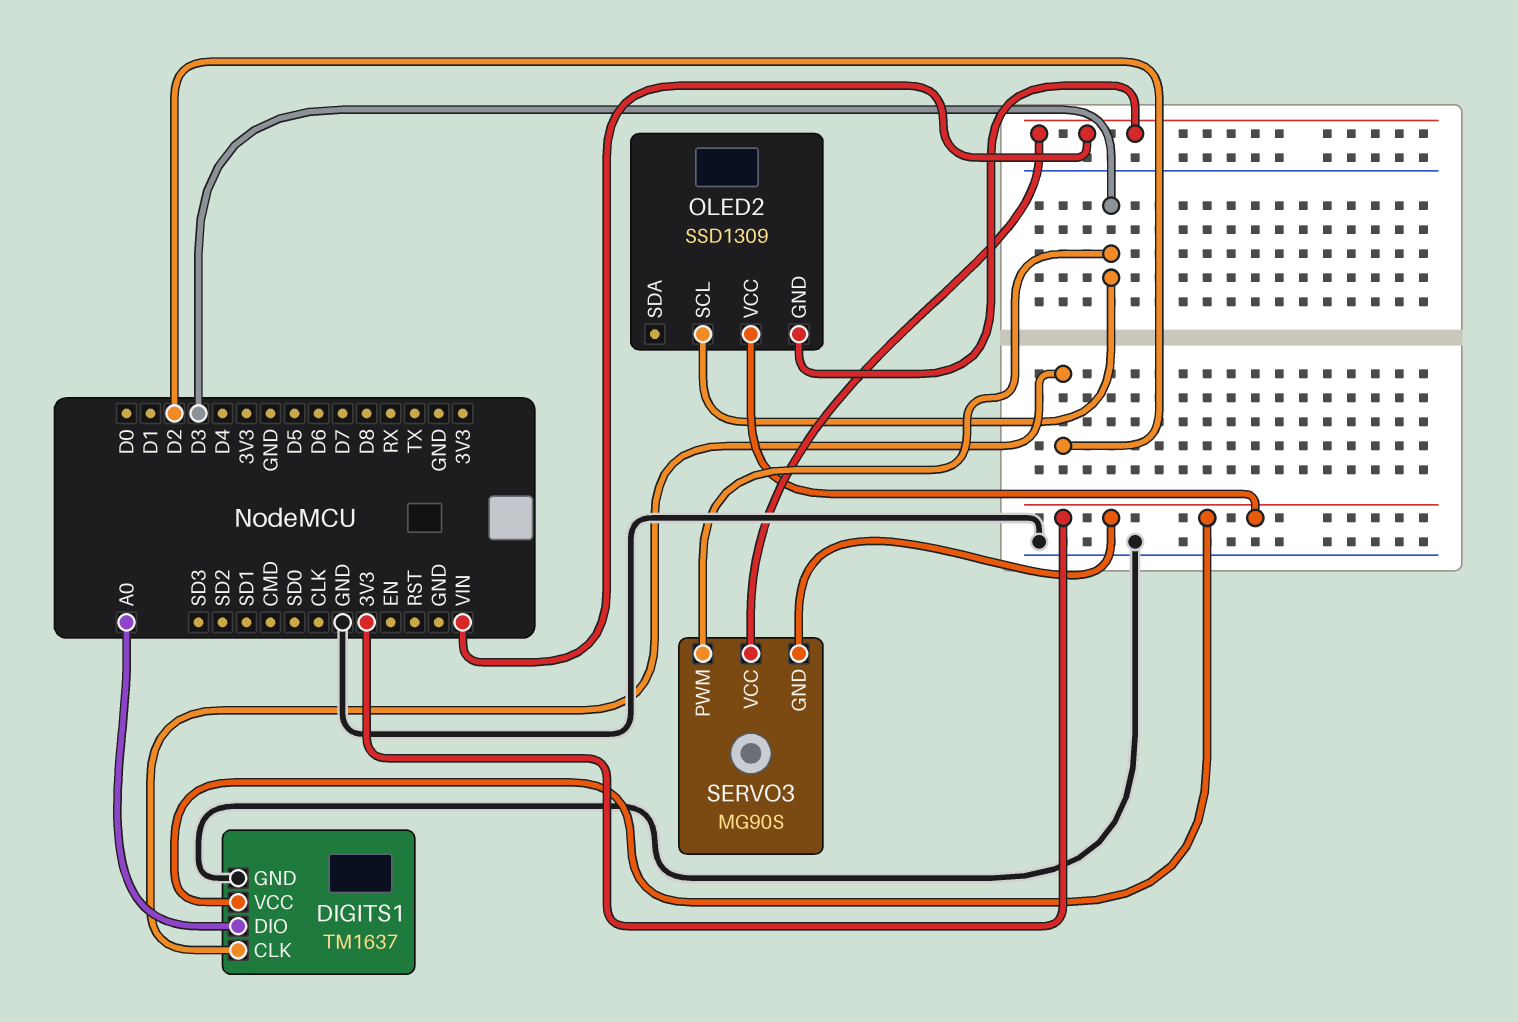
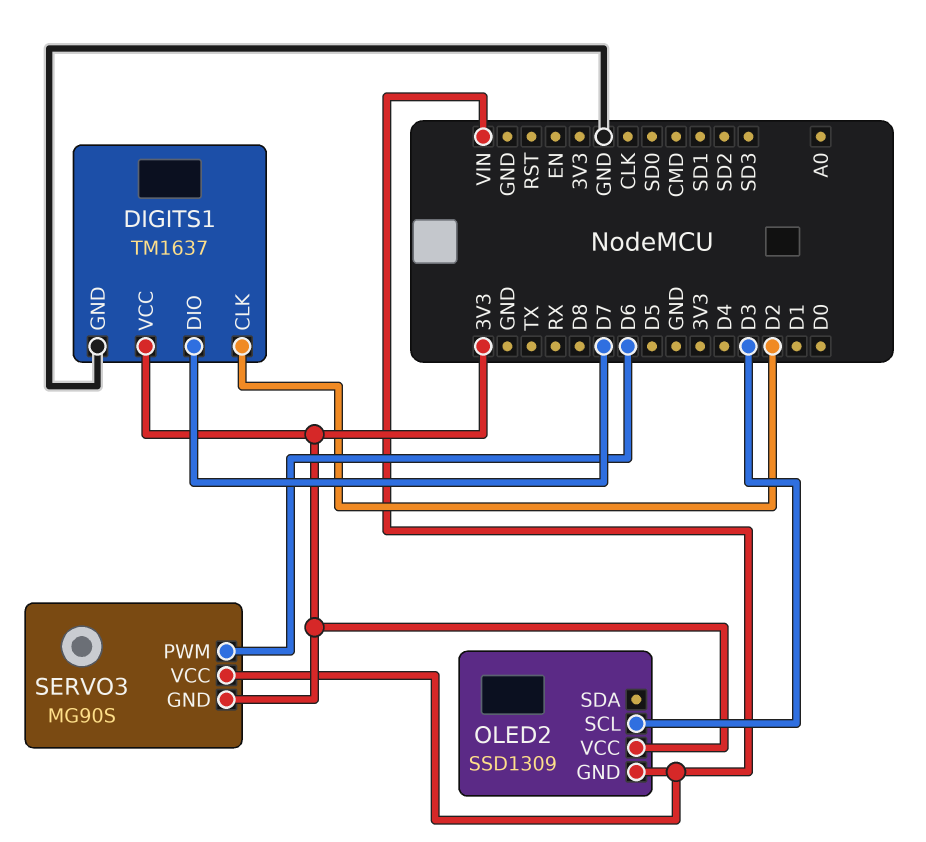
DIGITS1 pin DIO: A0 -> D7
SERVO3 pin PWM: D3 -> D6

